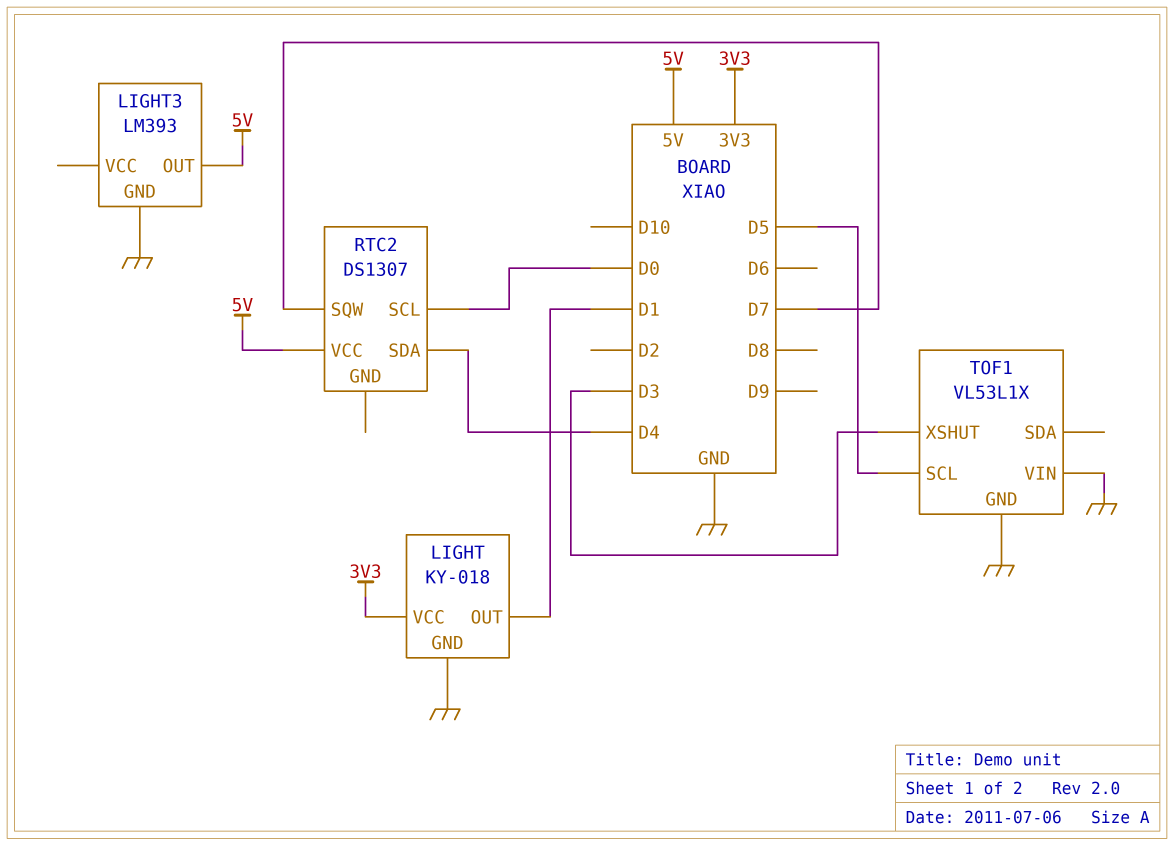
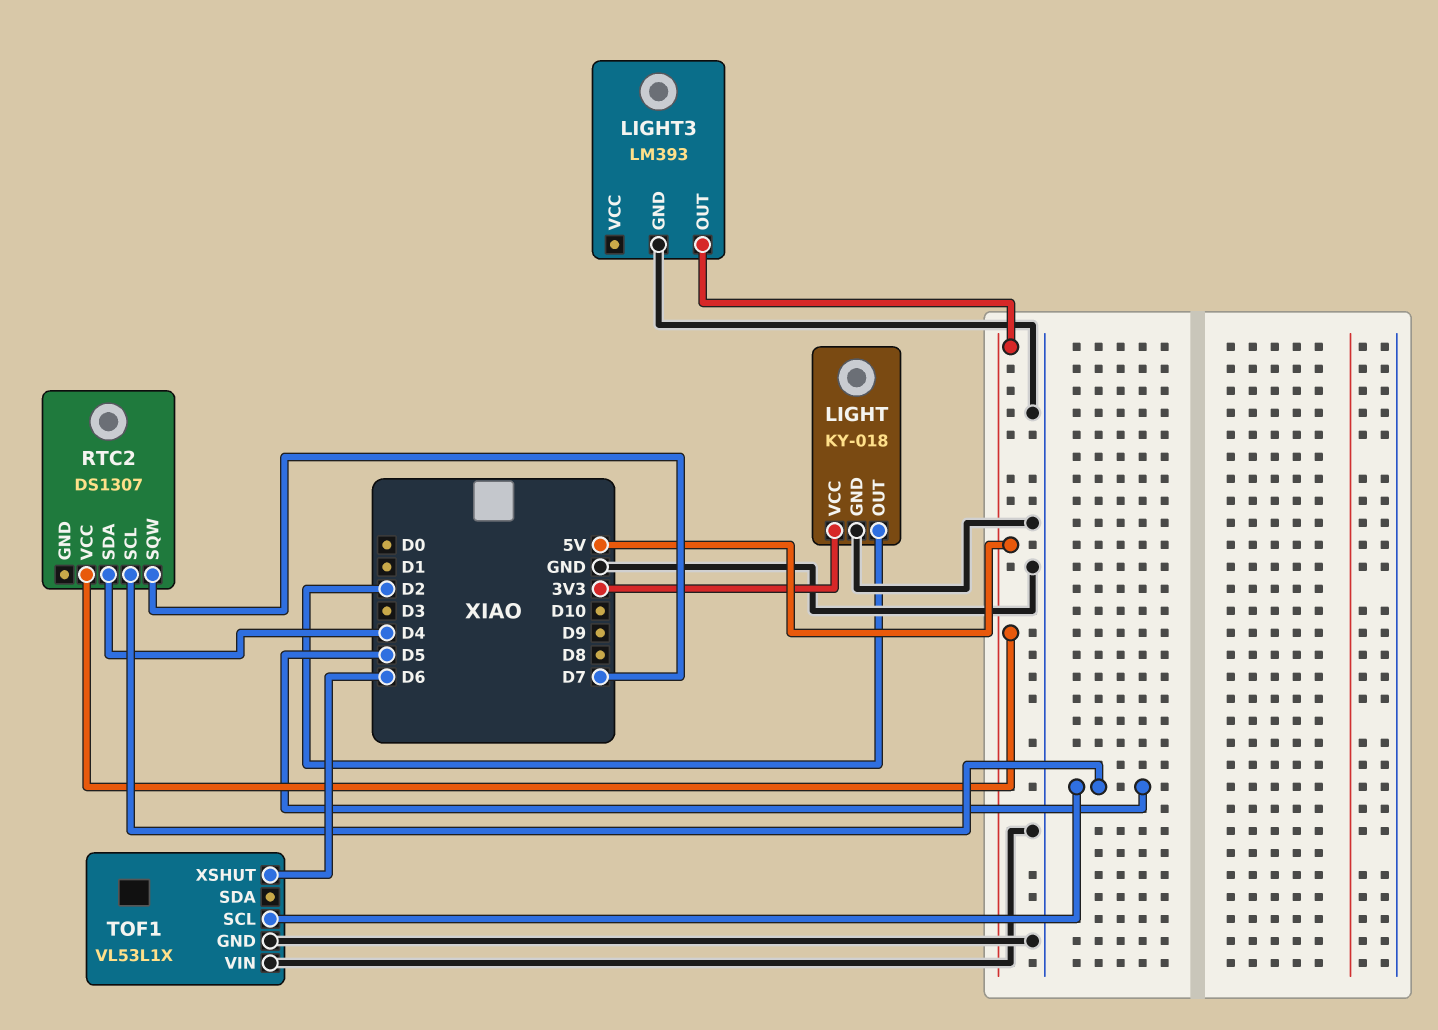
LIGHT pin OUT: D1 -> D2
RTC2 pin SCL: D0 -> D5
TOF1 pin XSHUT: D3 -> D6

